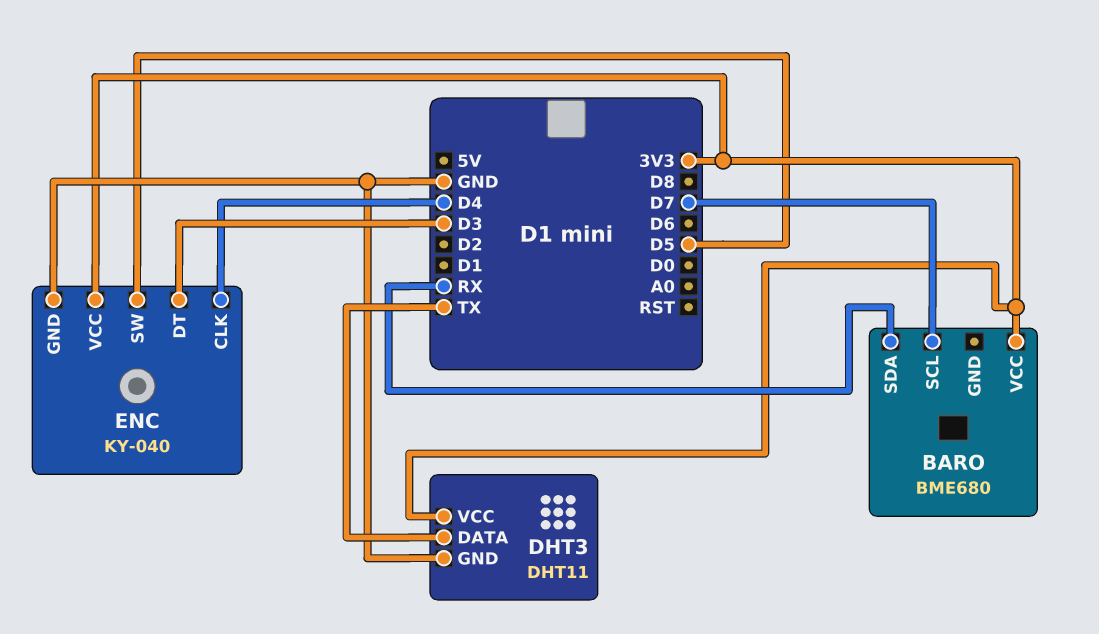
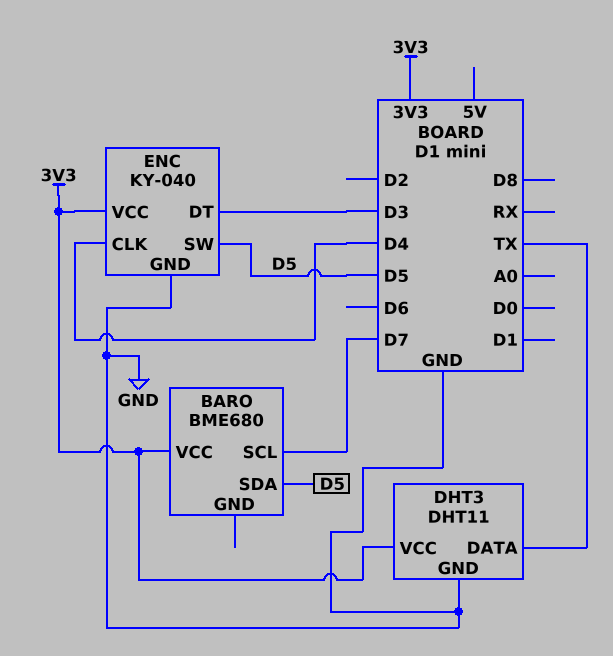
BARO pin SDA: RX -> D5

